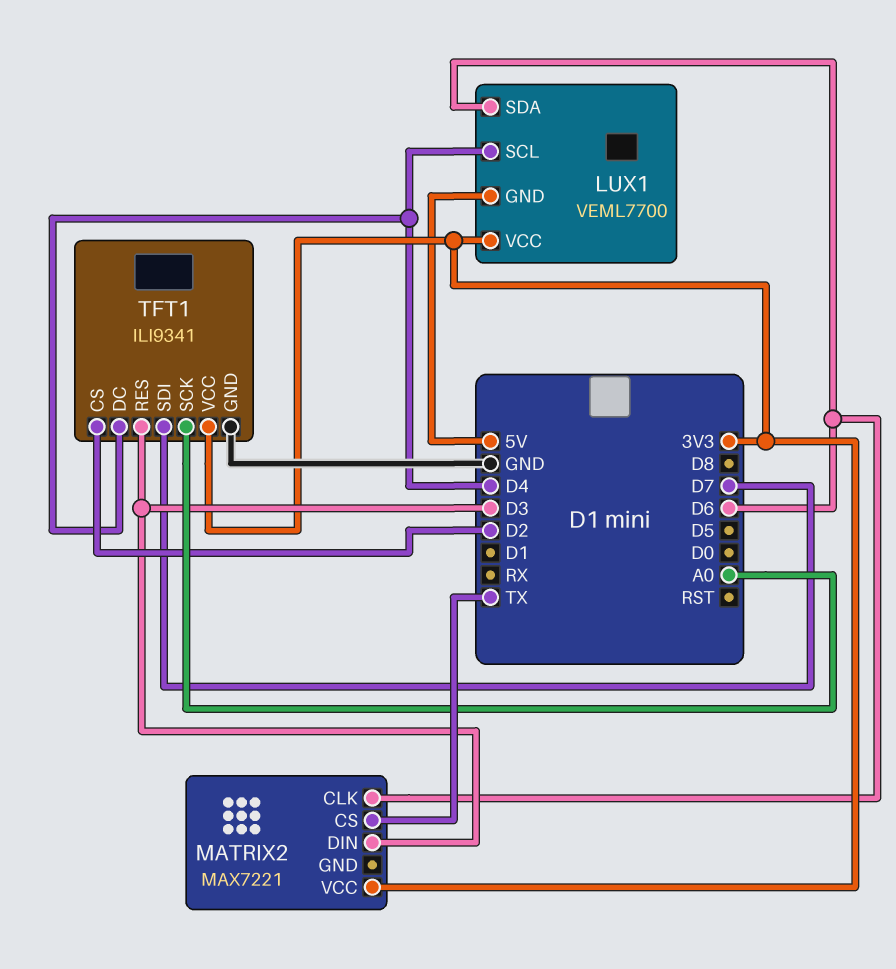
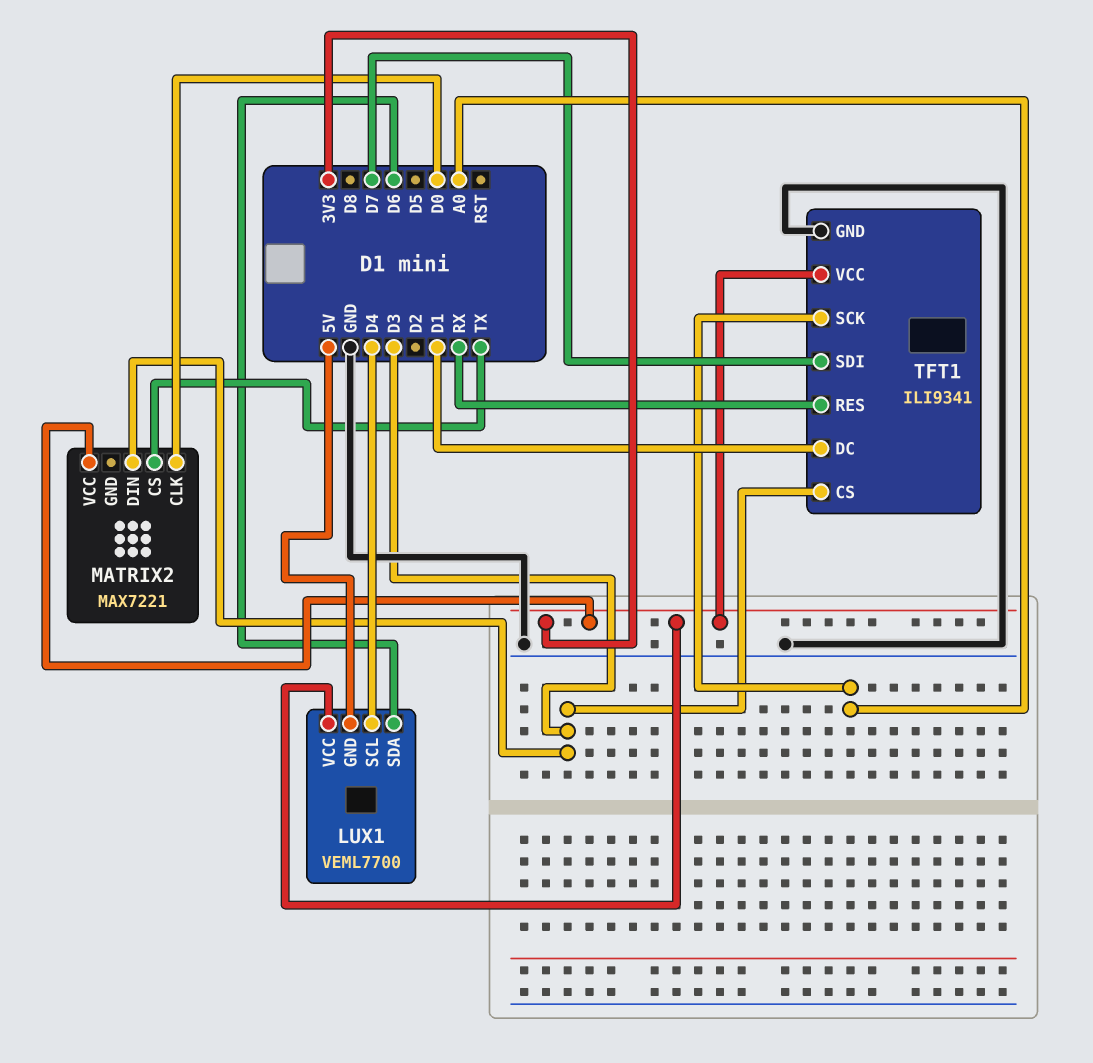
MATRIX2 pin CLK: D6 -> D0
TFT1 pin CS: D2 -> D3
TFT1 pin DC: D4 -> D1
TFT1 pin RES: D3 -> RX

